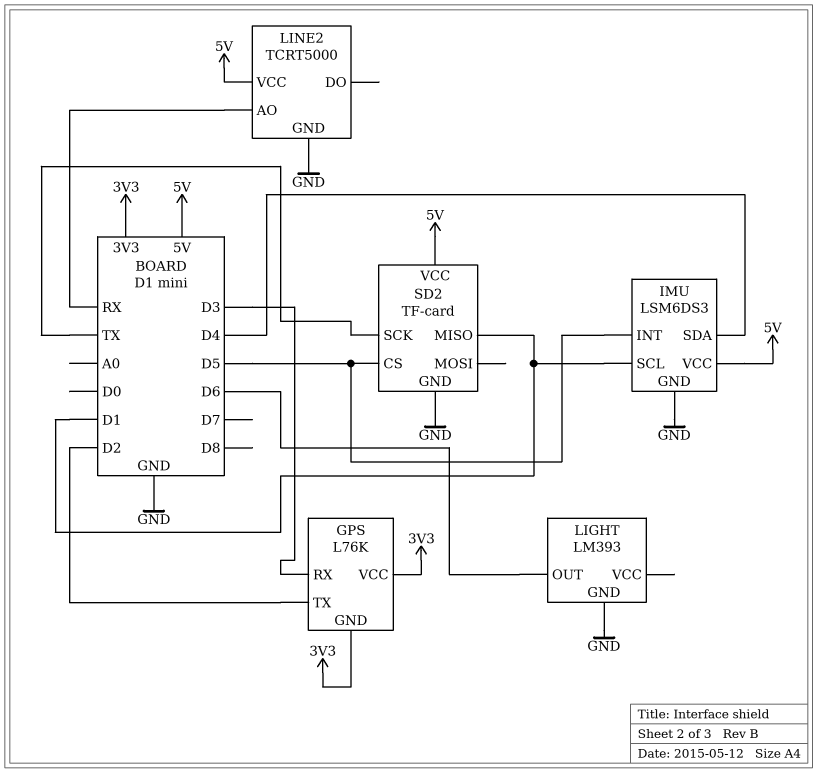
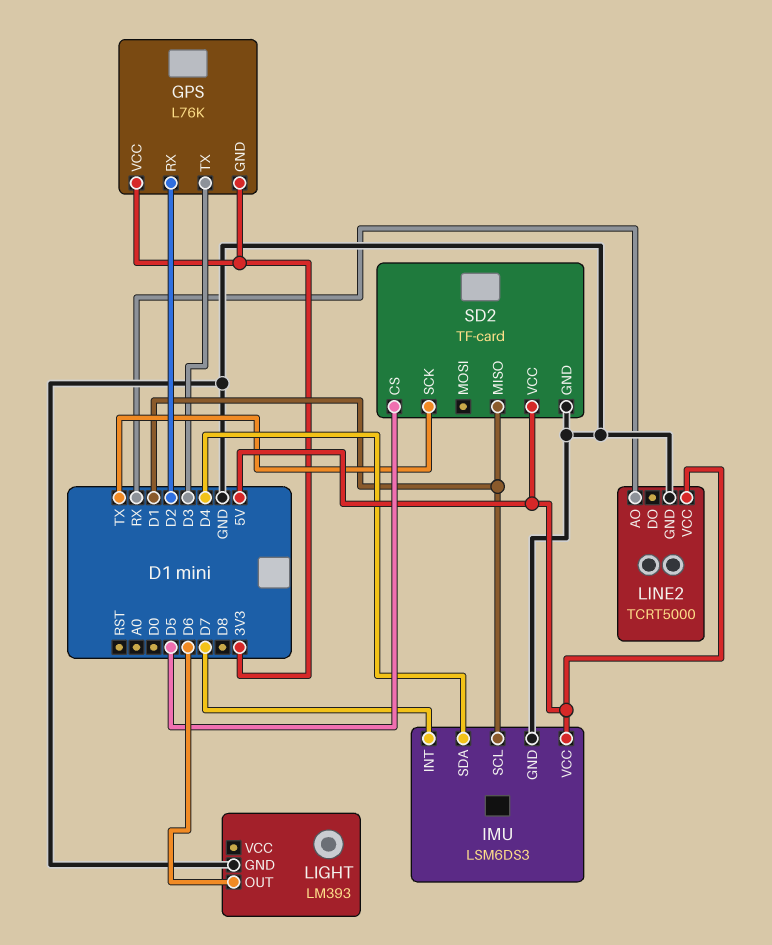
GPS pin RX: D3 -> D2
GPS pin TX: D2 -> D3
IMU pin INT: D5 -> D7

